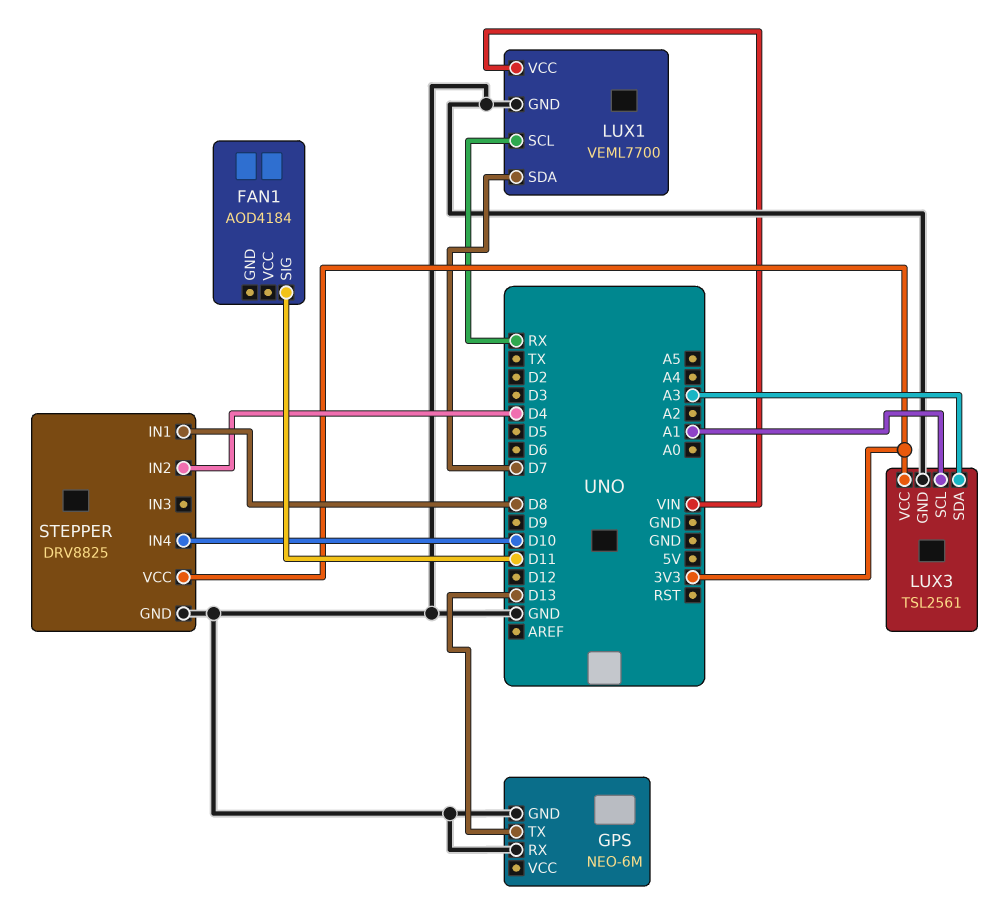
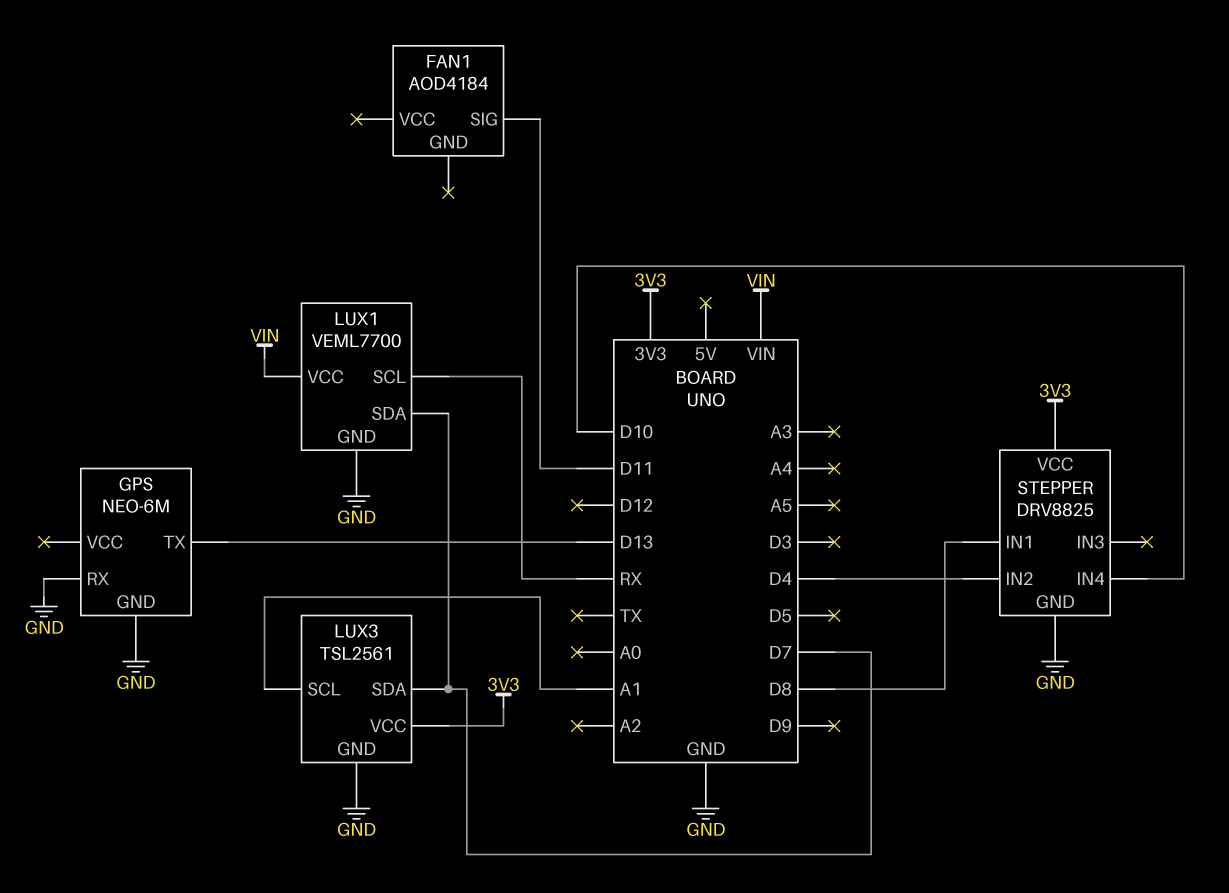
LUX3 pin SDA: A3 -> D7

